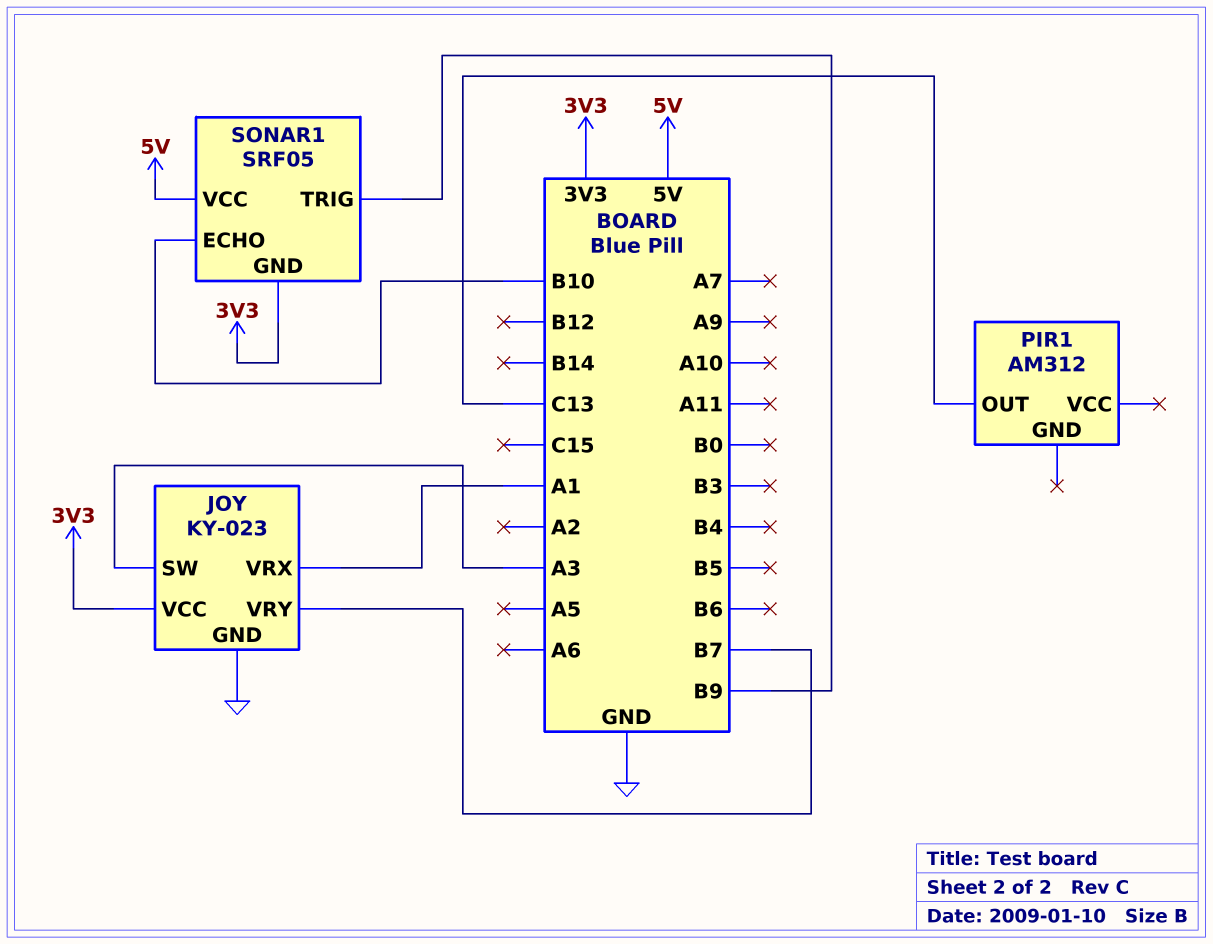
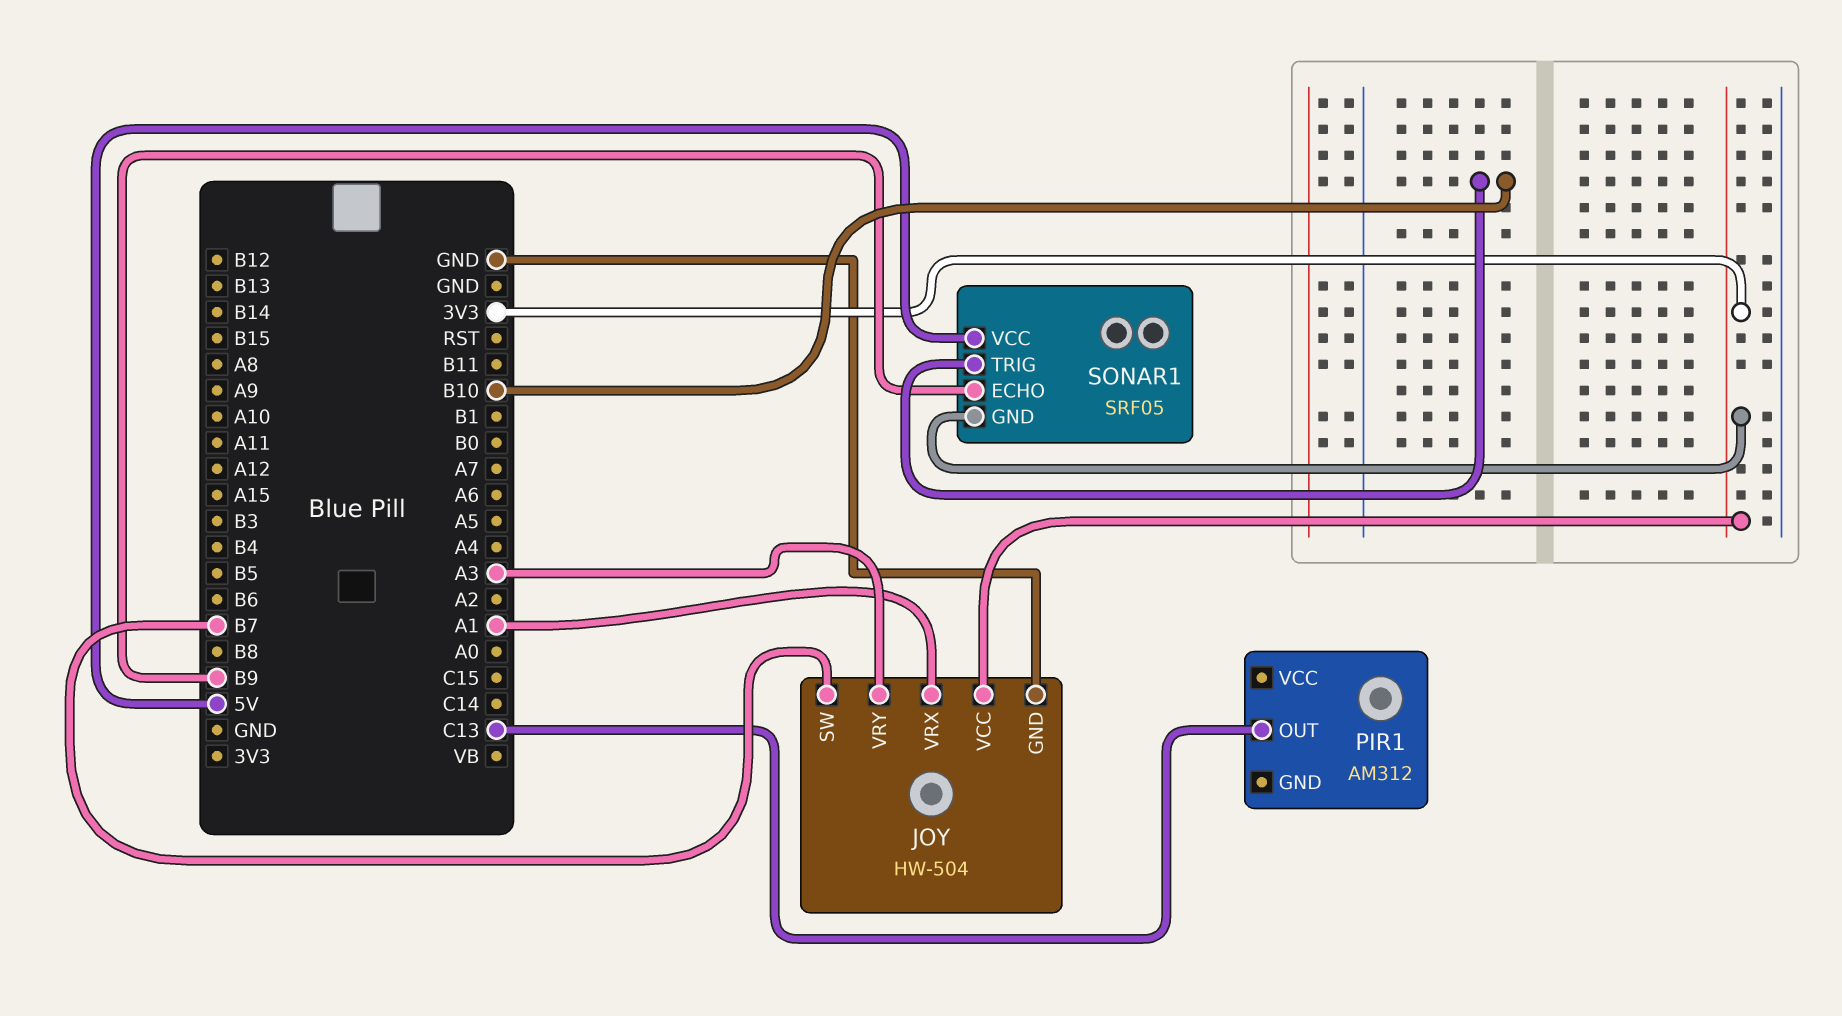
JOY: KY-023 -> HW-504
JOY pin SW: A3 -> B7
JOY pin VRY: B7 -> A3
SONAR1 pin ECHO: B10 -> B9
SONAR1 pin TRIG: B9 -> B10

